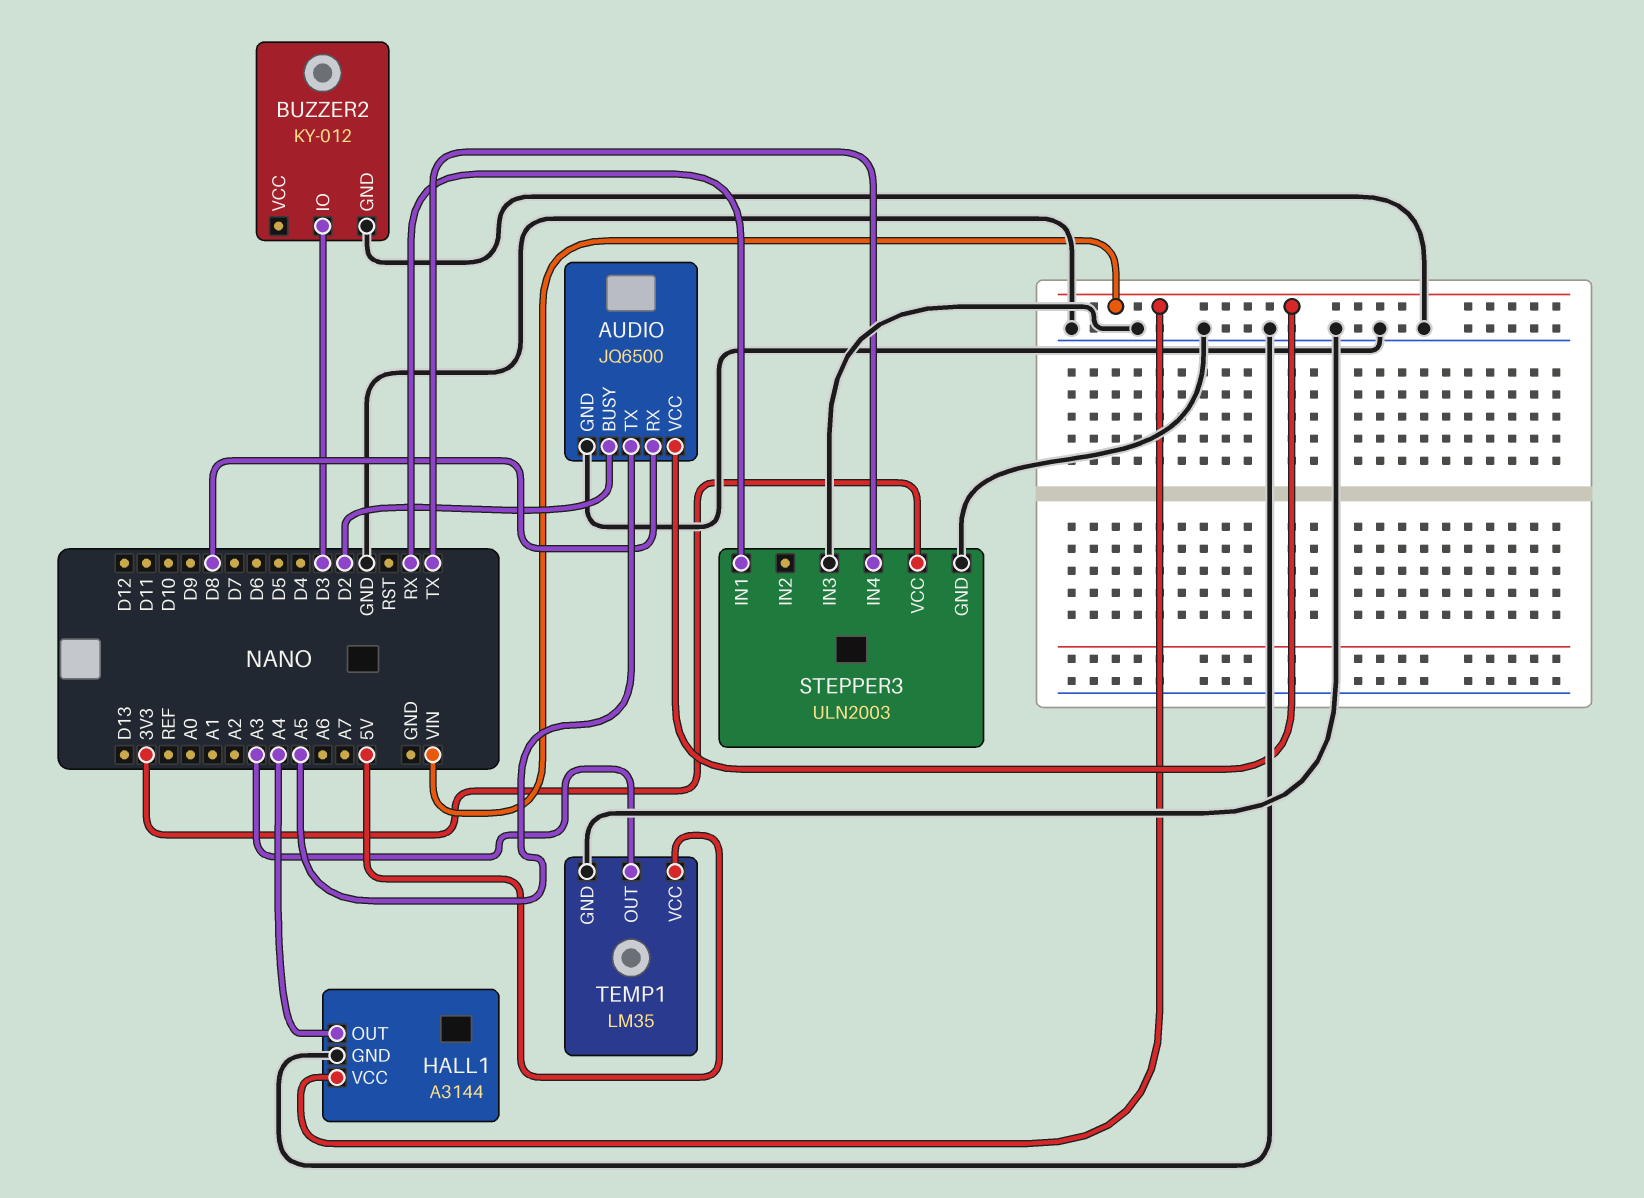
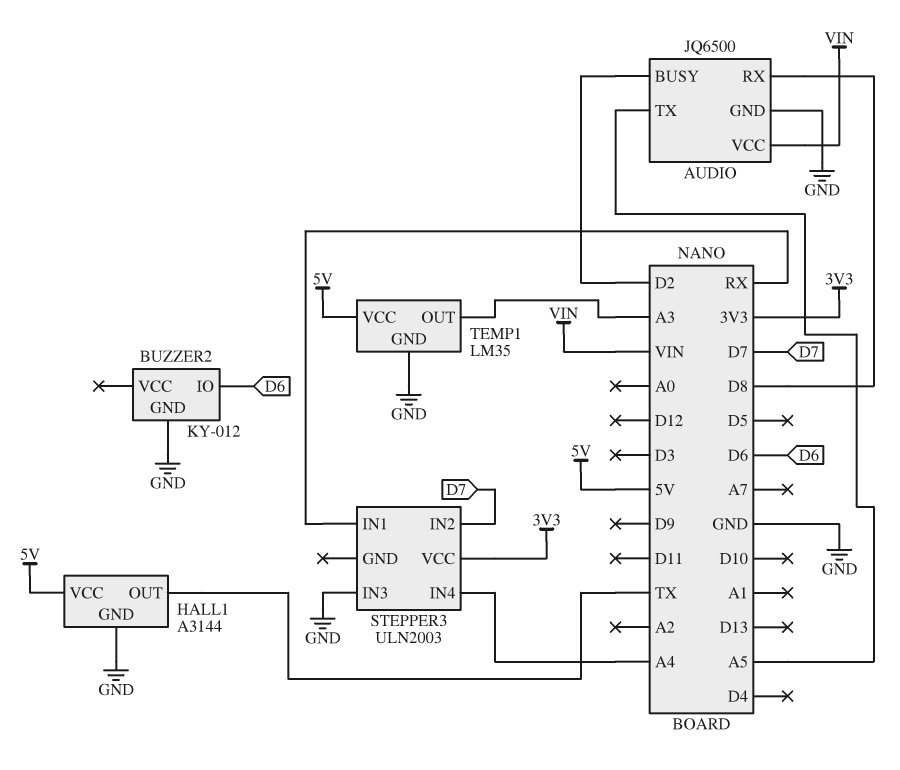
BUZZER2 pin IO: D3 -> D6
HALL1 pin OUT: A4 -> TX
HALL1 pin VCC: VIN -> 5V
STEPPER3 pin GND: GND -> none
STEPPER3 pin IN2: none -> D7
STEPPER3 pin IN4: TX -> A4

